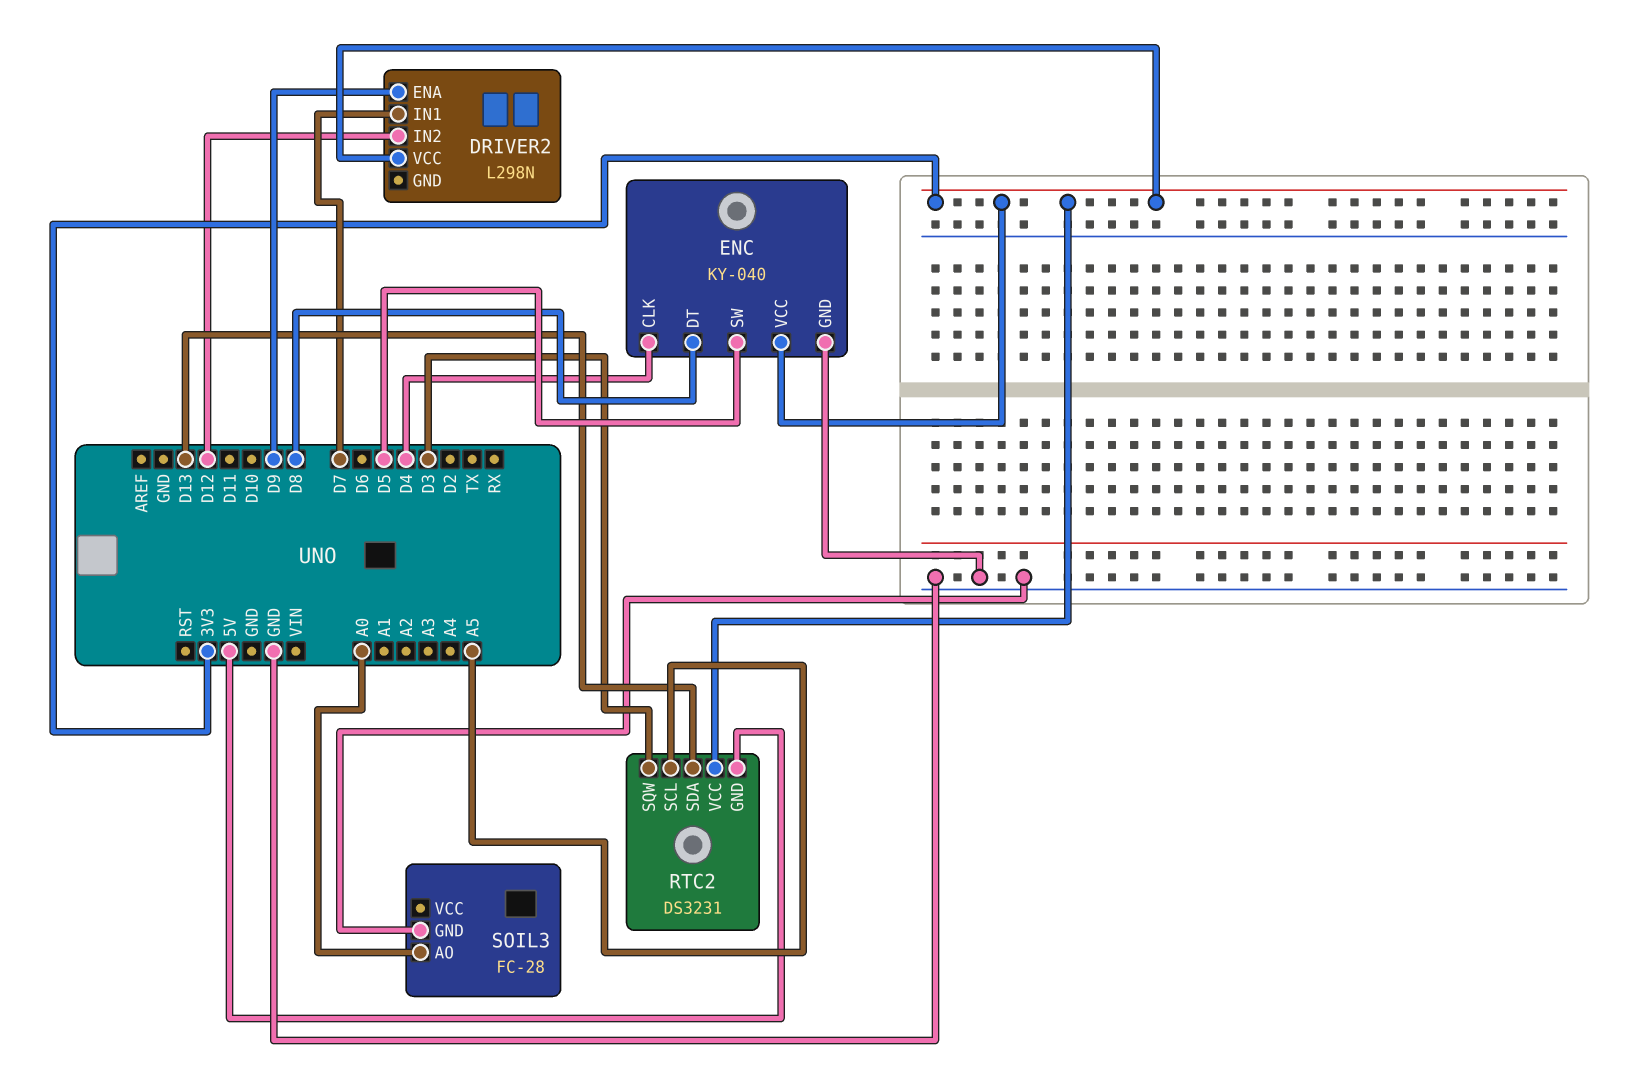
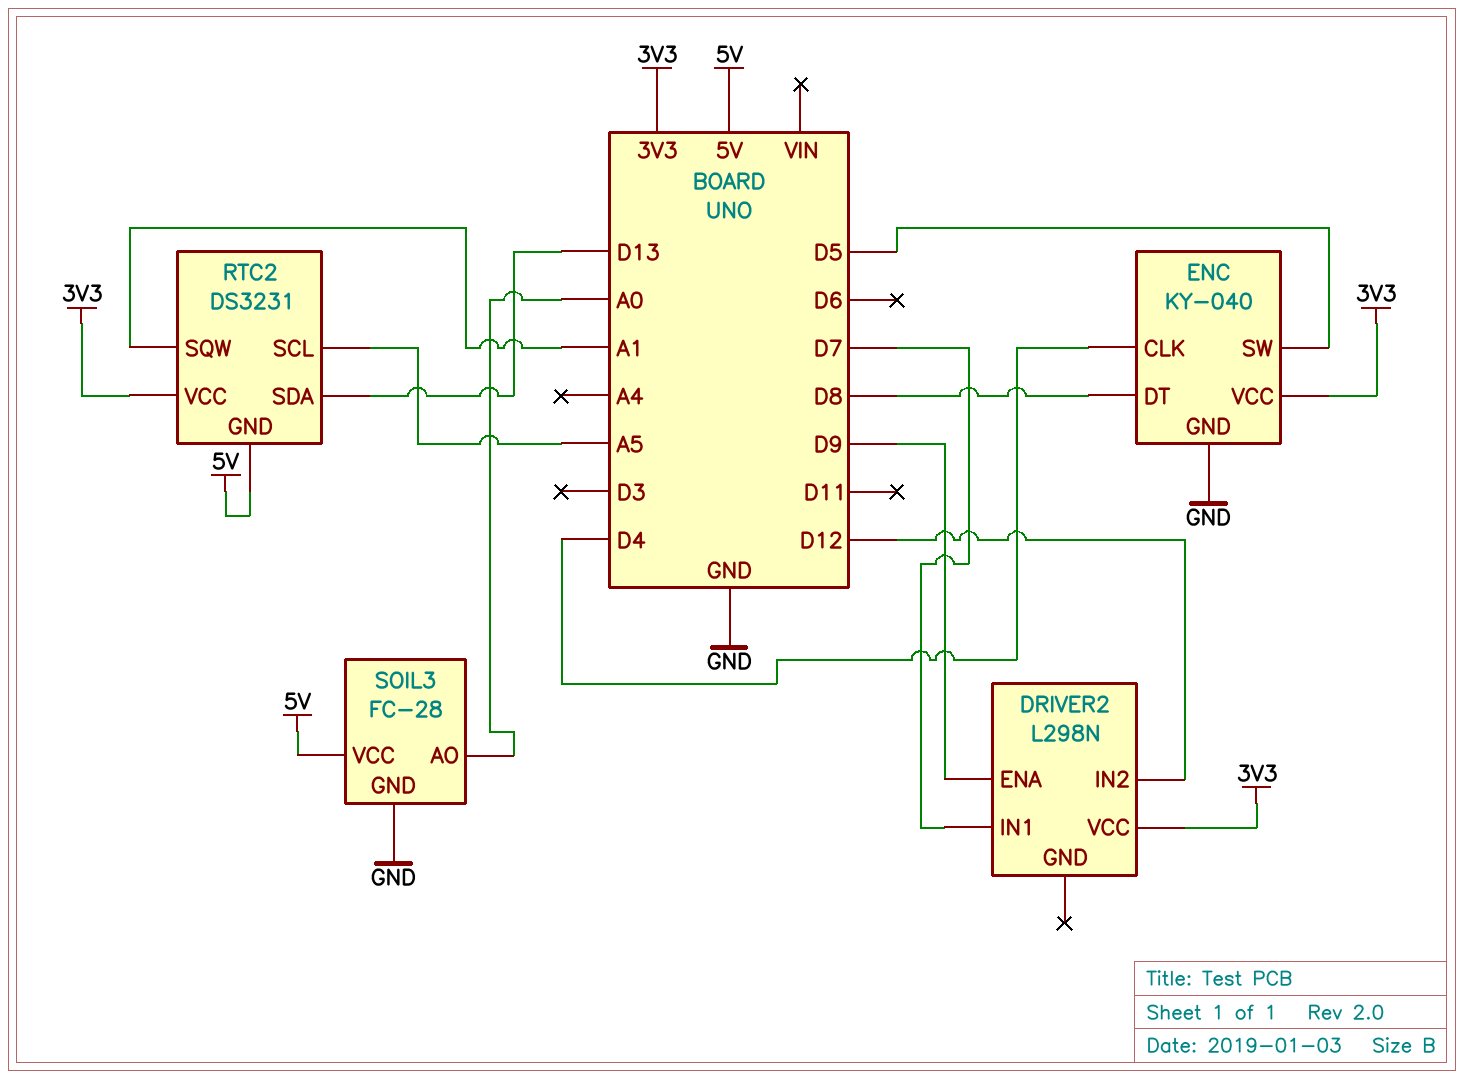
RTC2 pin SQW: D3 -> A1
SOIL3 pin VCC: none -> 5V

